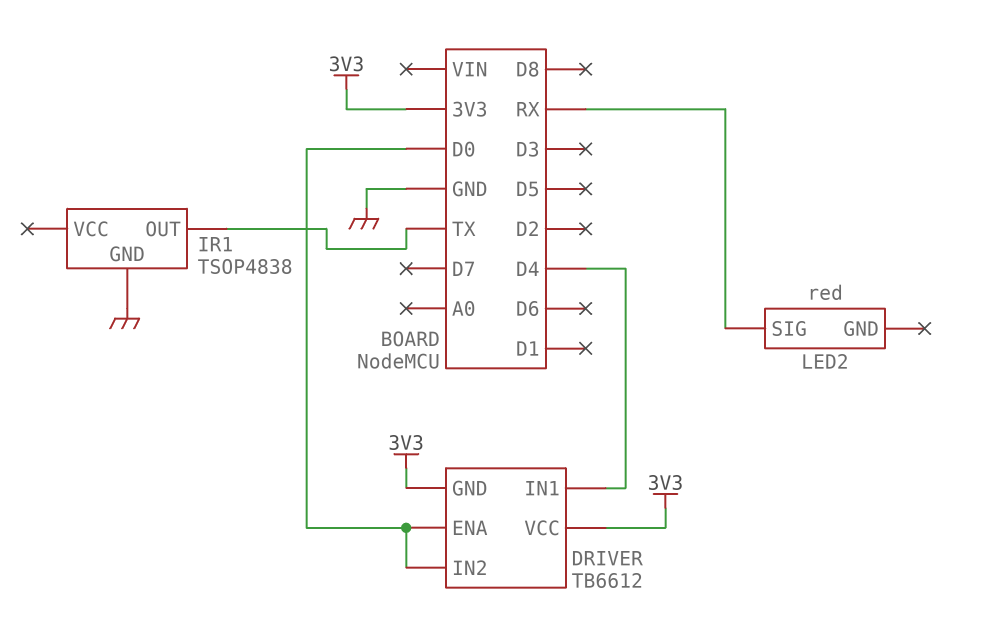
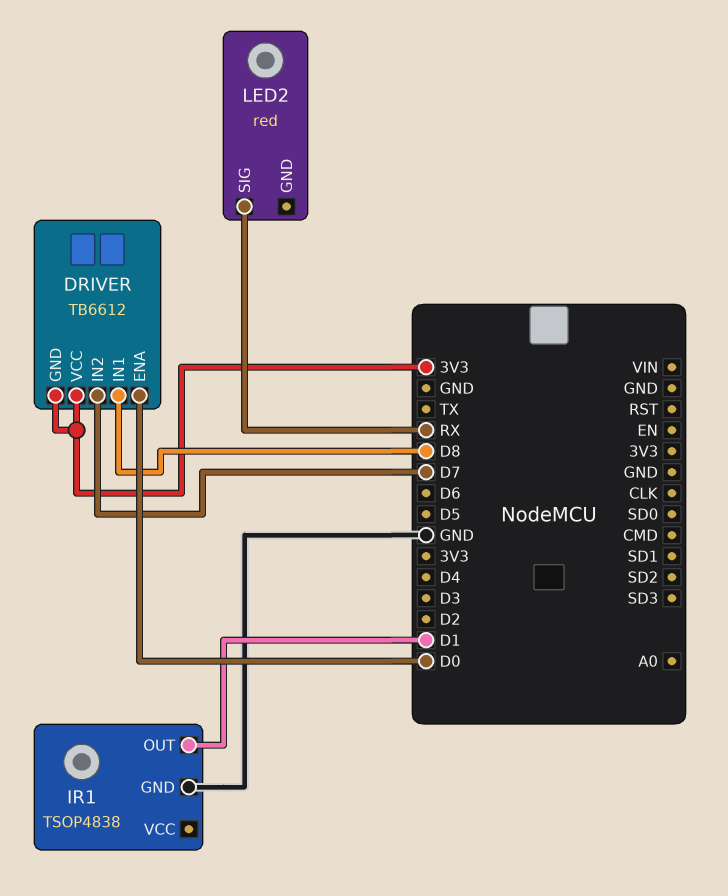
DRIVER pin IN1: D4 -> D8
DRIVER pin IN2: D0 -> D7
IR1 pin OUT: TX -> D1

